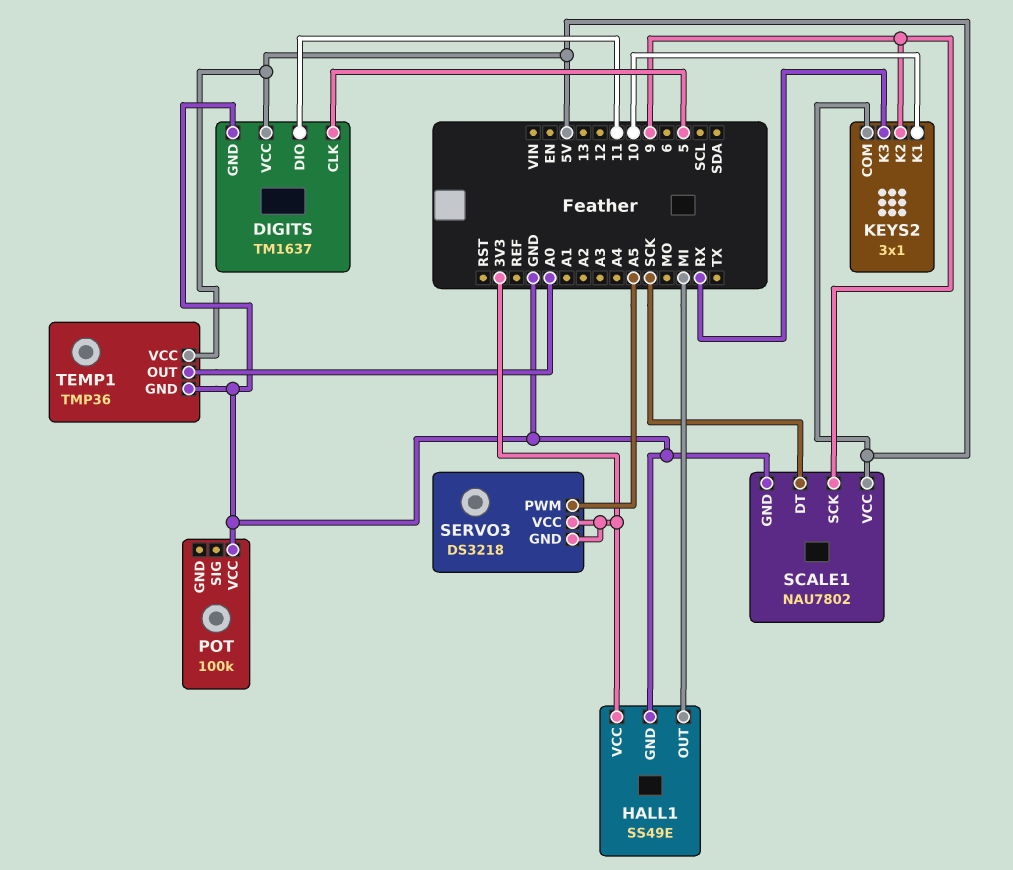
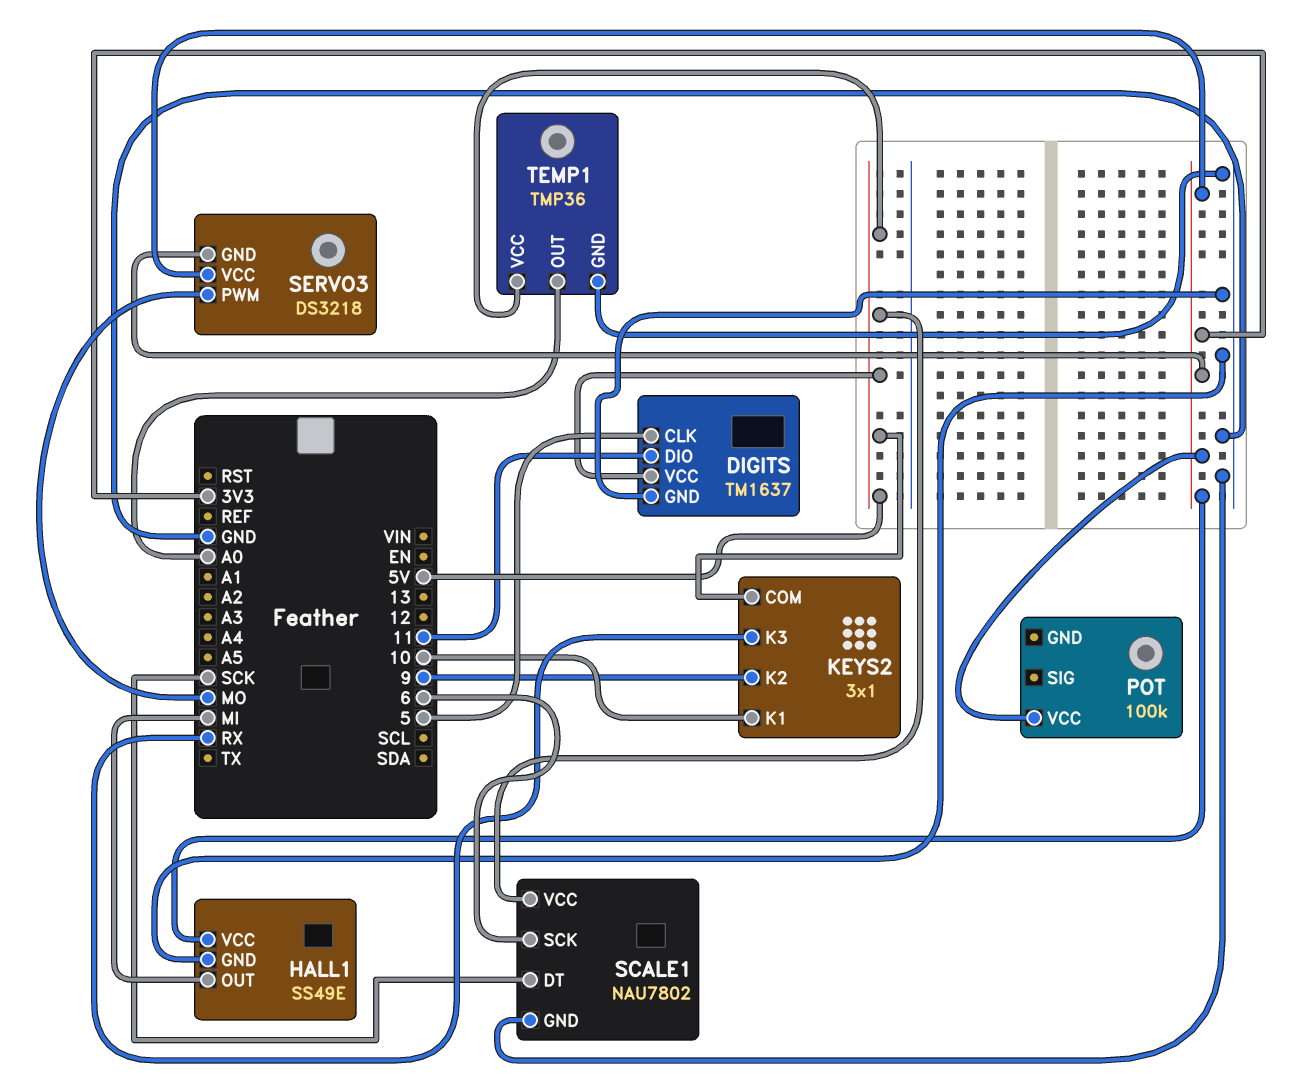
POT pin VCC: GND -> 3V3
SCALE1 pin SCK: 9 -> 6
SERVO3 pin PWM: A5 -> MO

